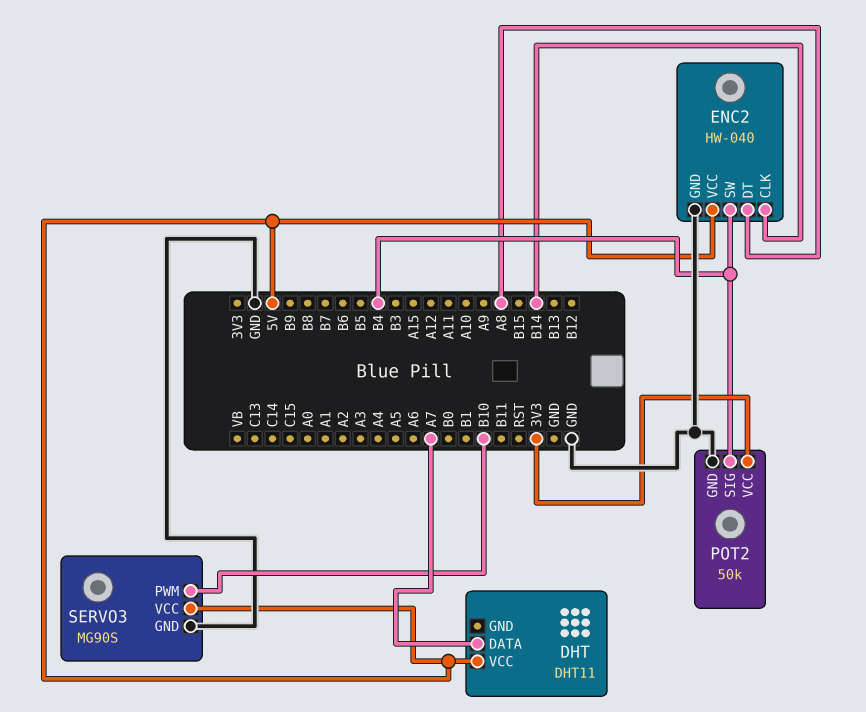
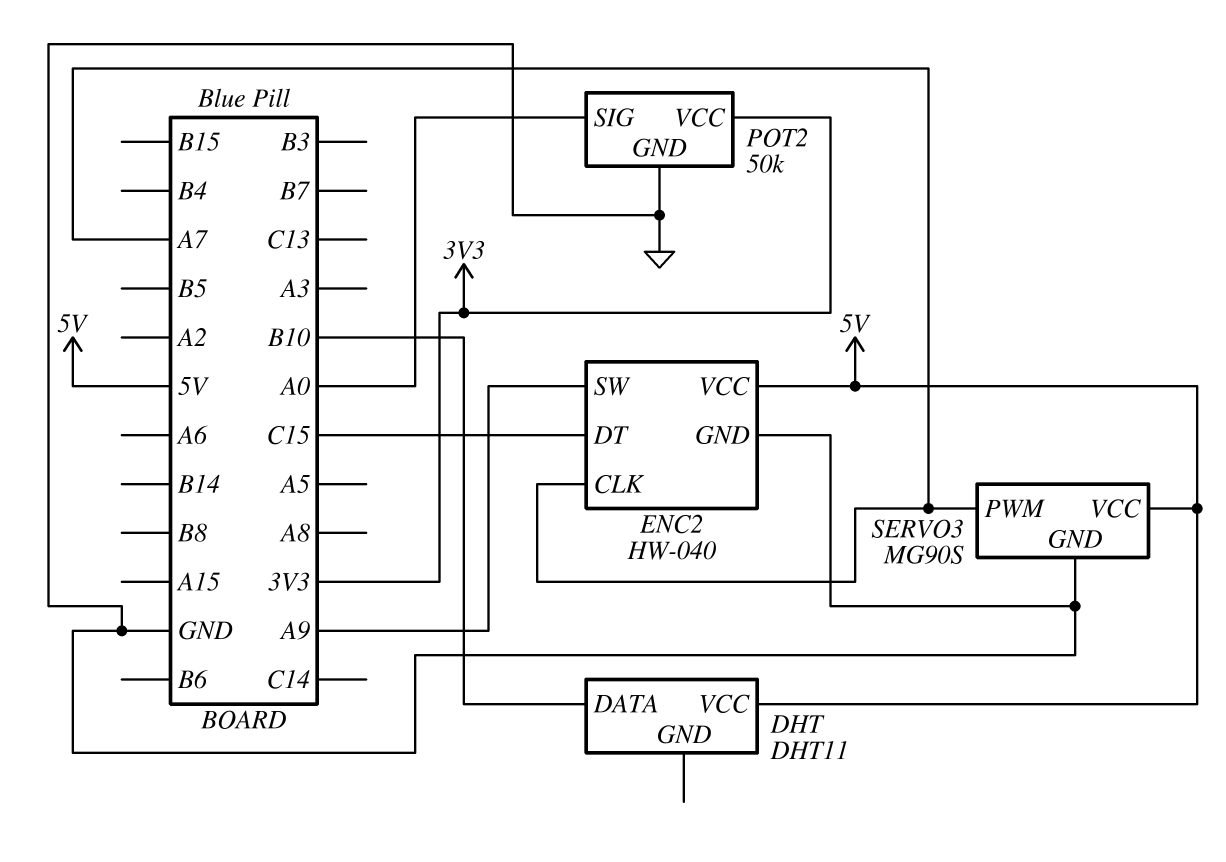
DHT pin DATA: A7 -> B10
ENC2 pin CLK: B14 -> A7
ENC2 pin DT: A8 -> C15
ENC2 pin SW: B4 -> A9
POT2 pin SIG: B4 -> A0
SERVO3 pin PWM: B10 -> A7

